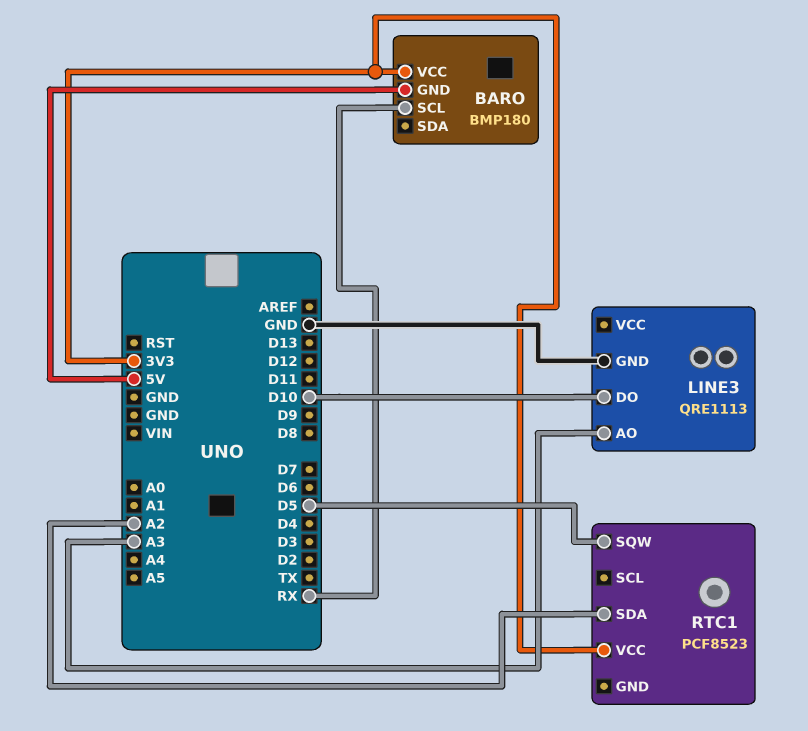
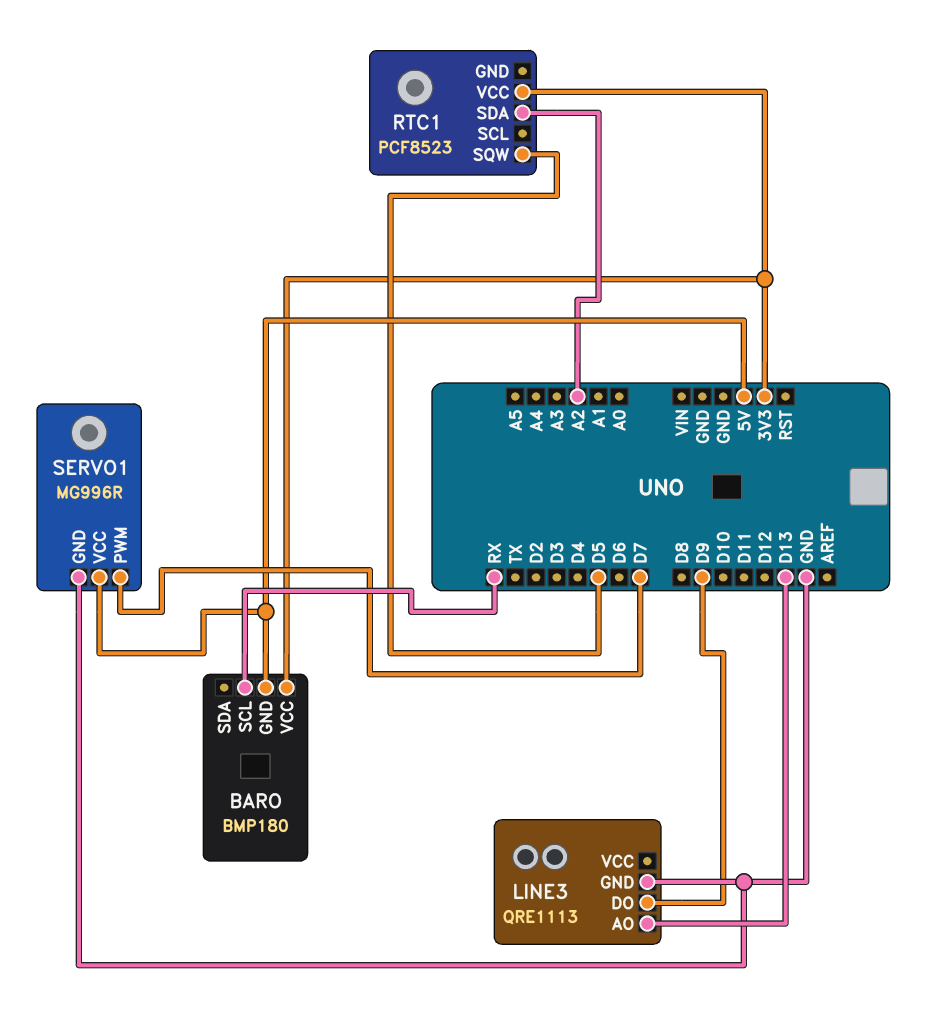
LINE3 pin AO: A3 -> D13
LINE3 pin DO: D10 -> D9
SERVO1: none -> MG996R
SERVO1 pin GND: none -> GND
SERVO1 pin PWM: none -> D7
SERVO1 pin VCC: none -> 5V

